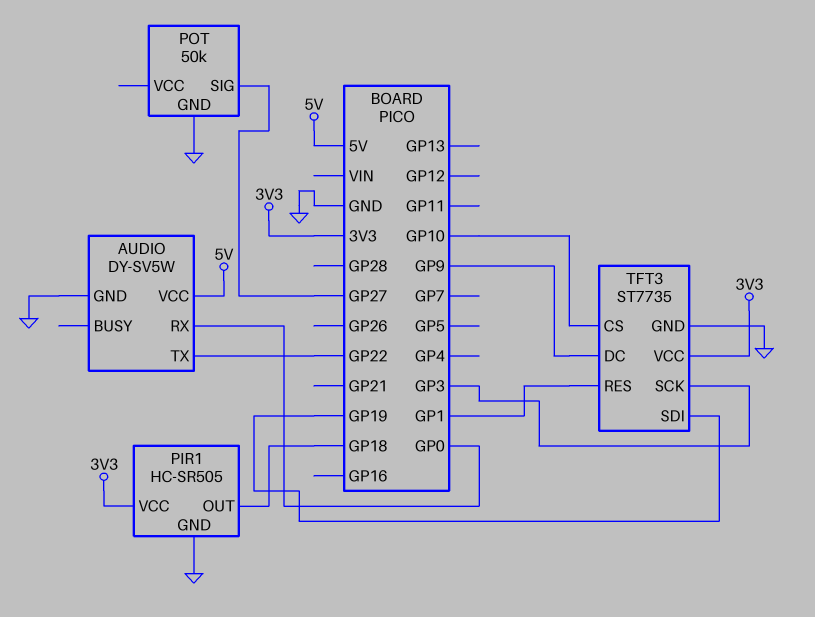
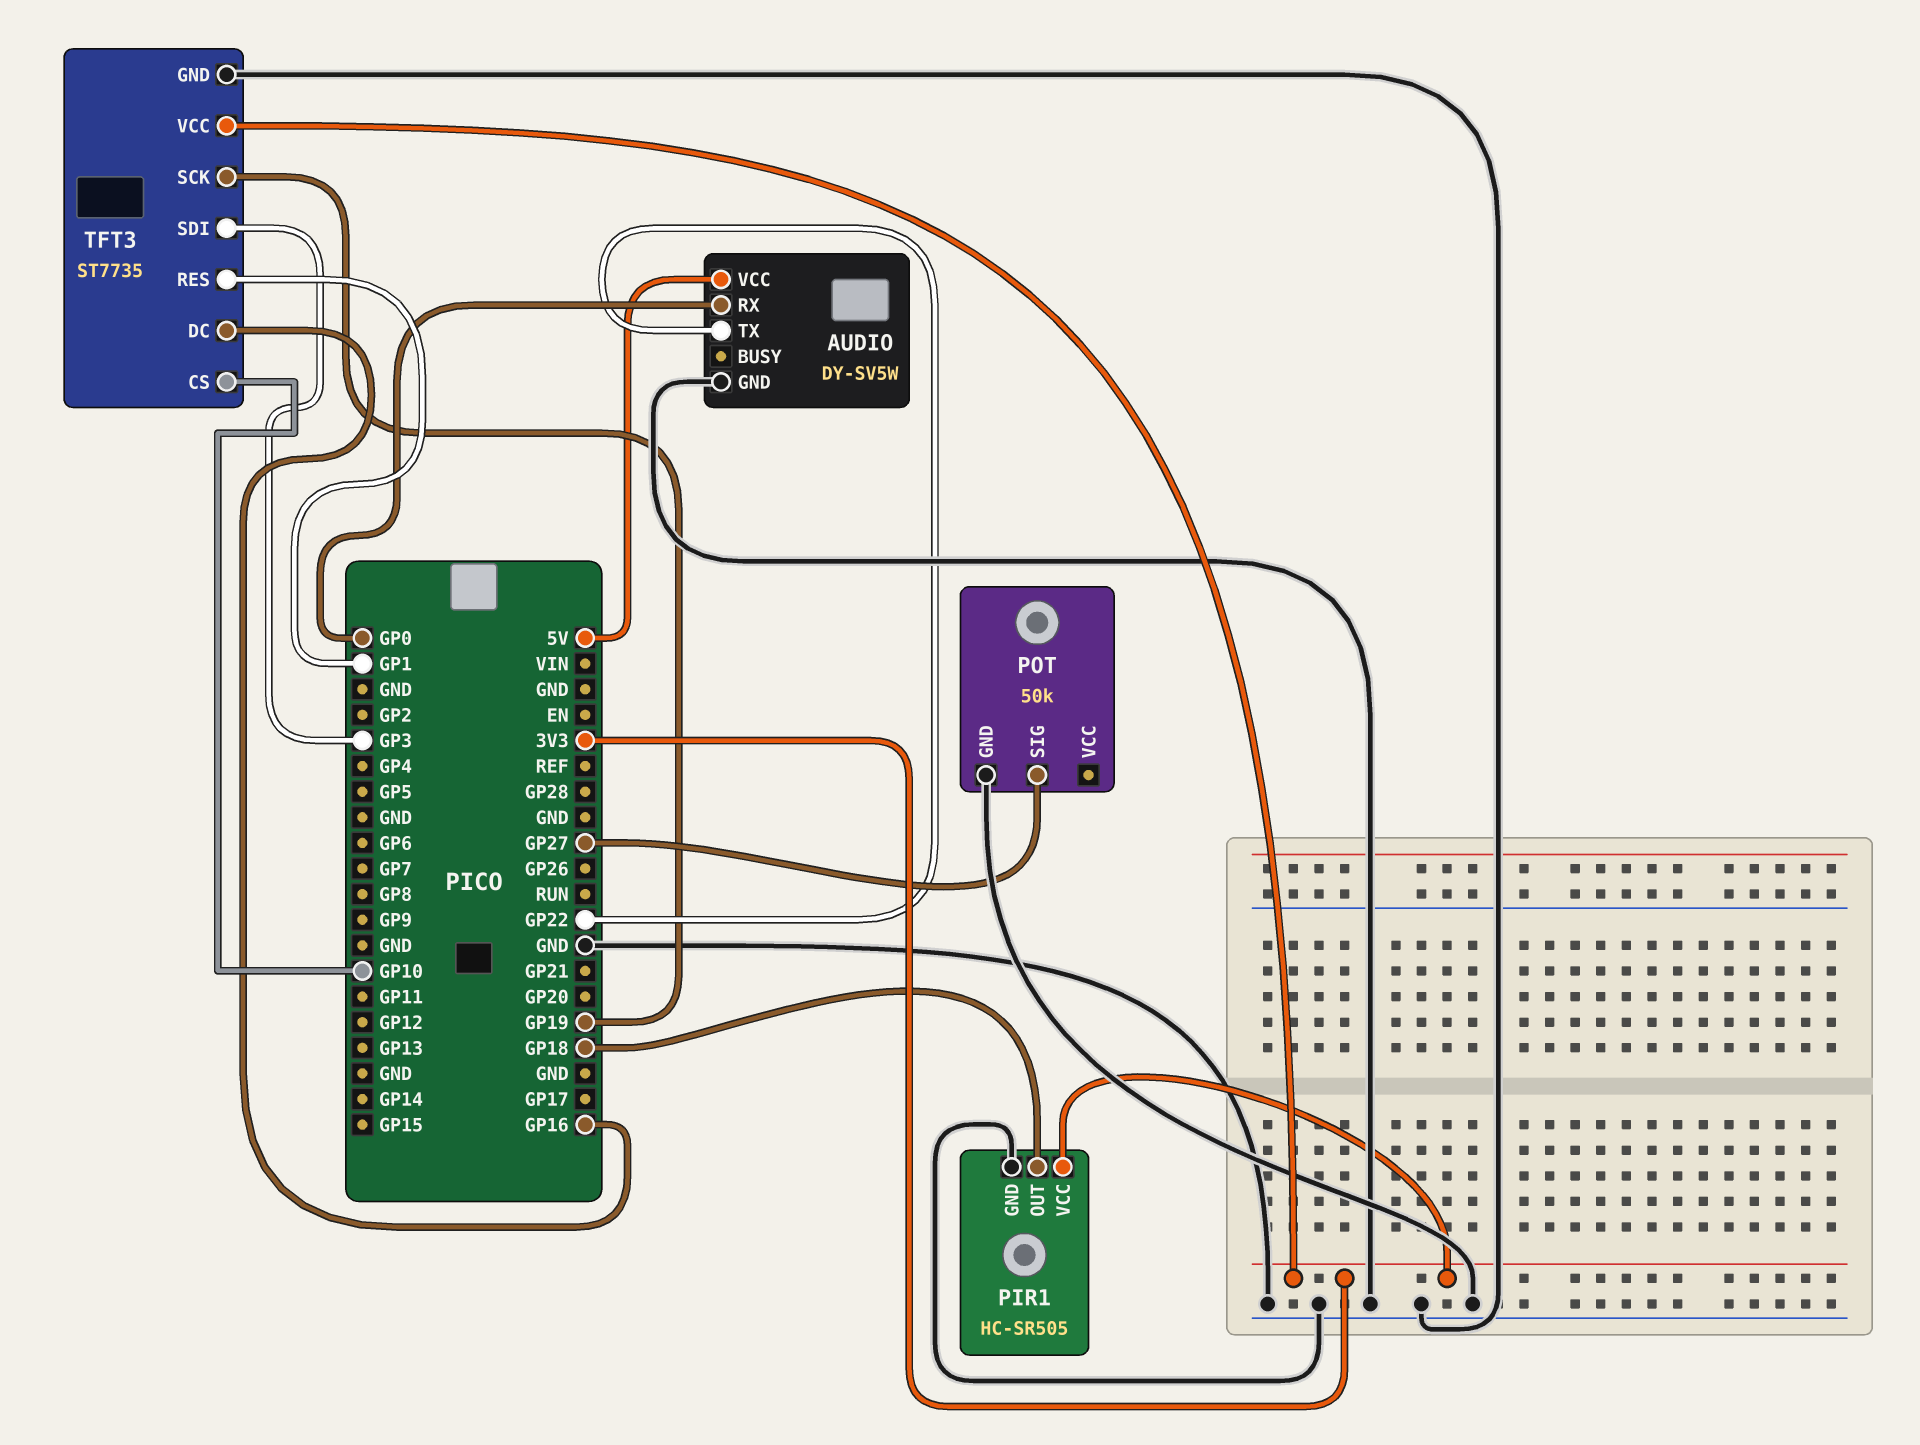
TFT3 pin DC: GP9 -> GP16
TFT3 pin SCK: GP3 -> GP19
TFT3 pin SDI: GP19 -> GP3

